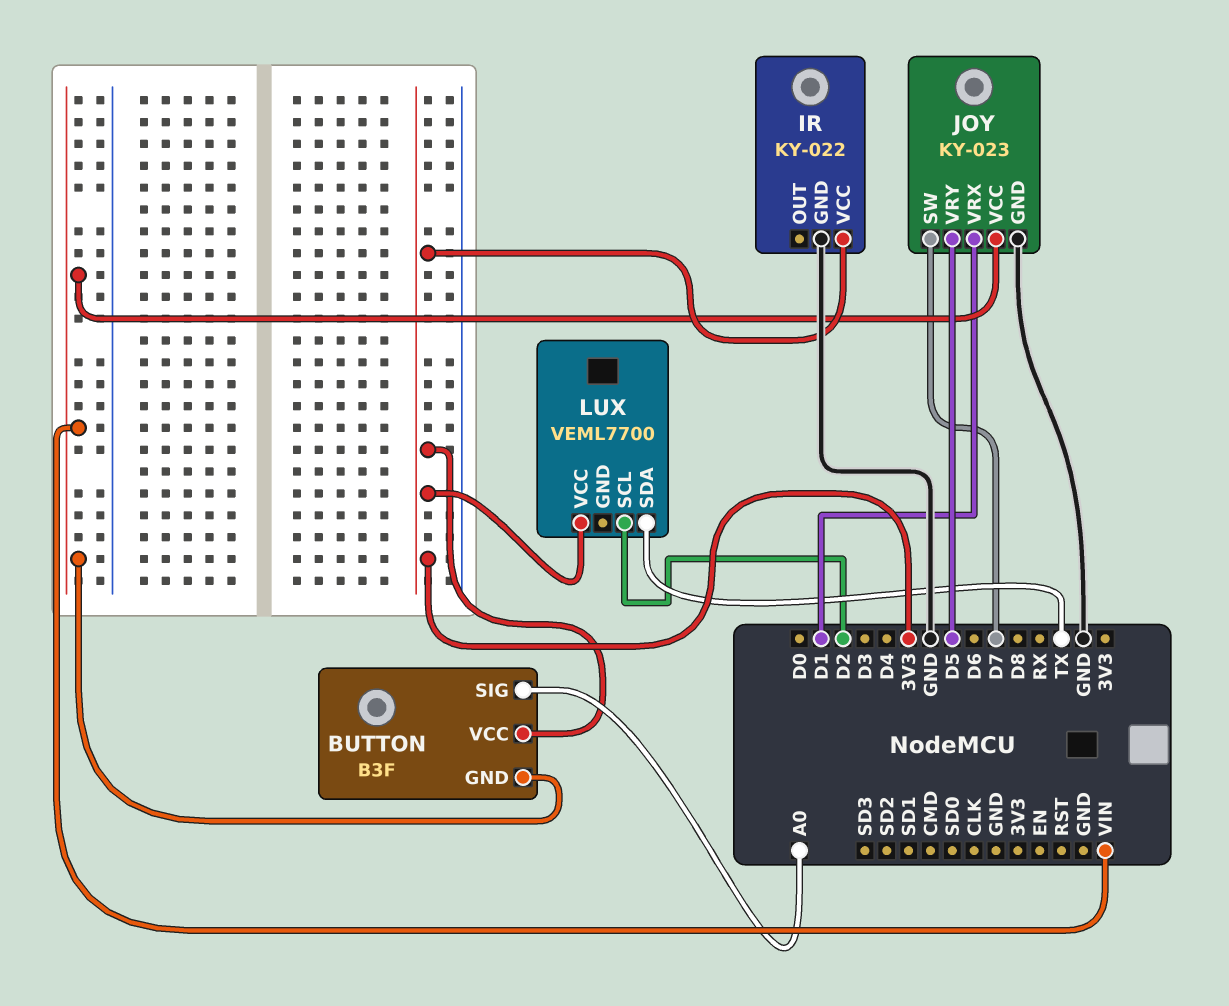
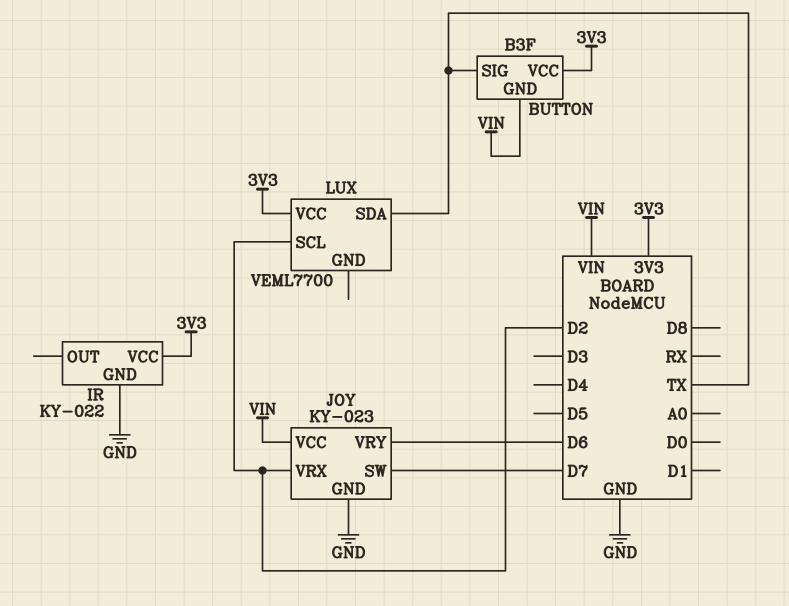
BUTTON pin SIG: A0 -> TX
JOY pin VRX: D1 -> D2
JOY pin VRY: D5 -> D6

